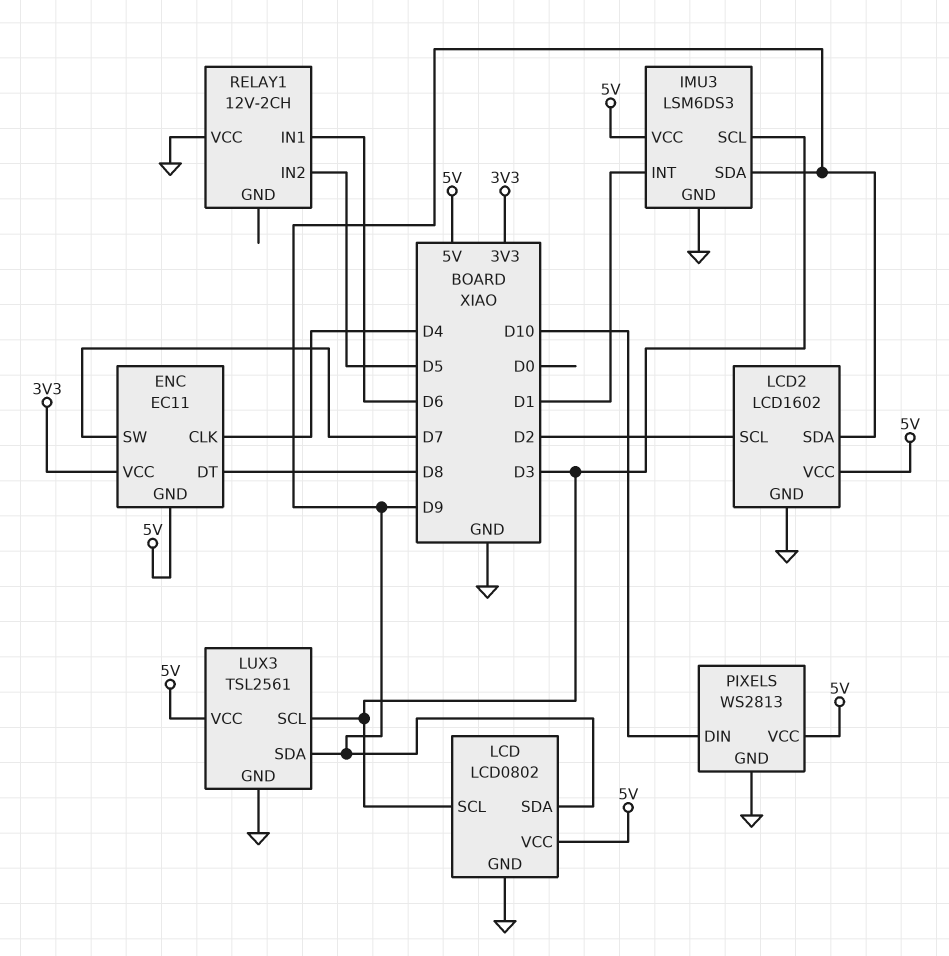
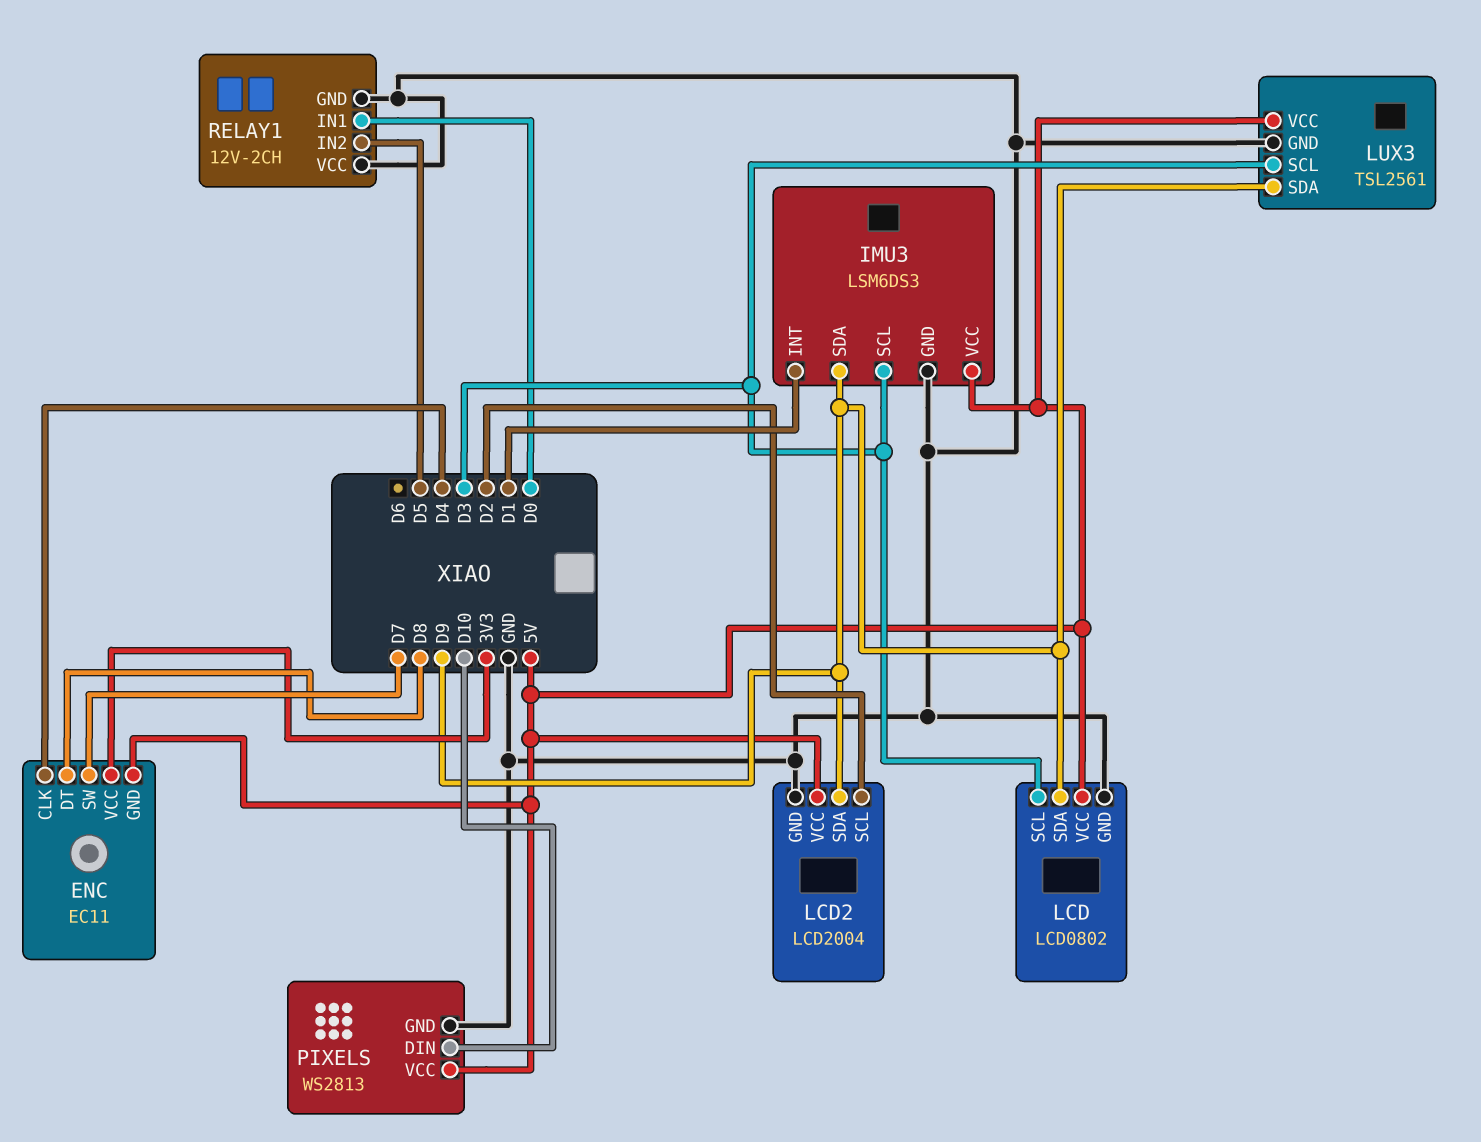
LCD2: LCD1602 -> LCD2004
RELAY1 pin GND: none -> GND
RELAY1 pin IN1: D6 -> D0

